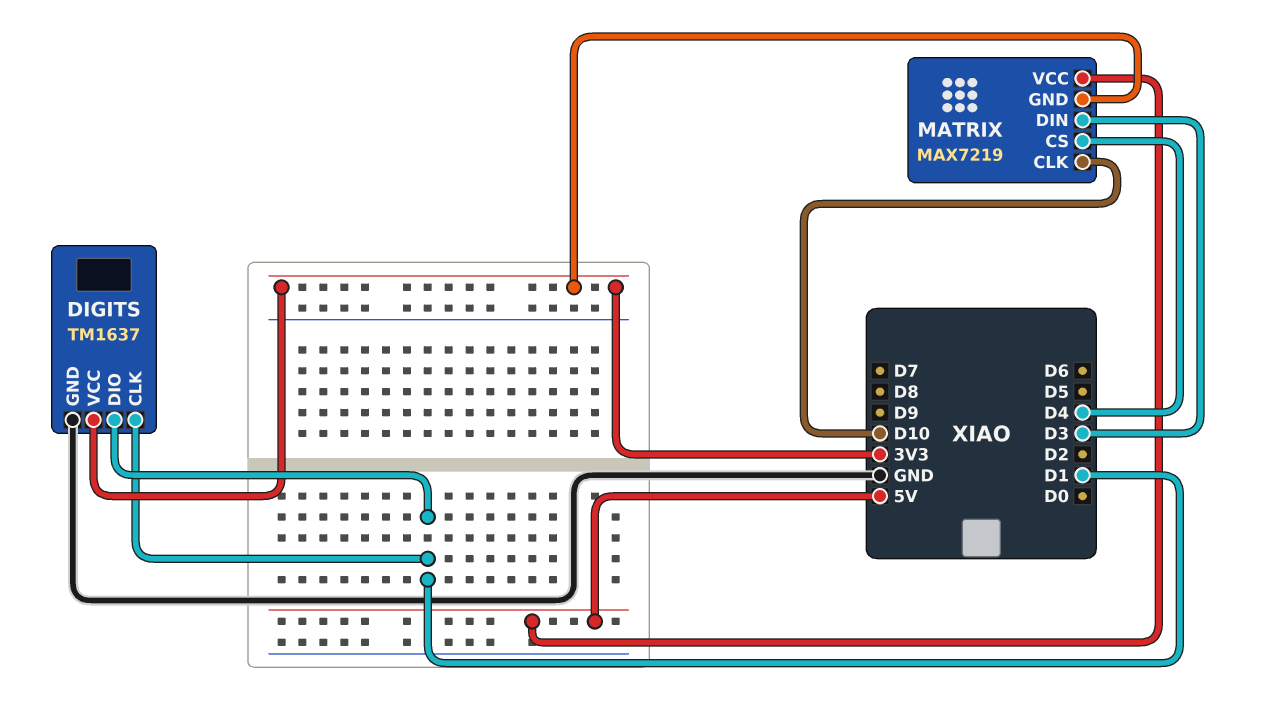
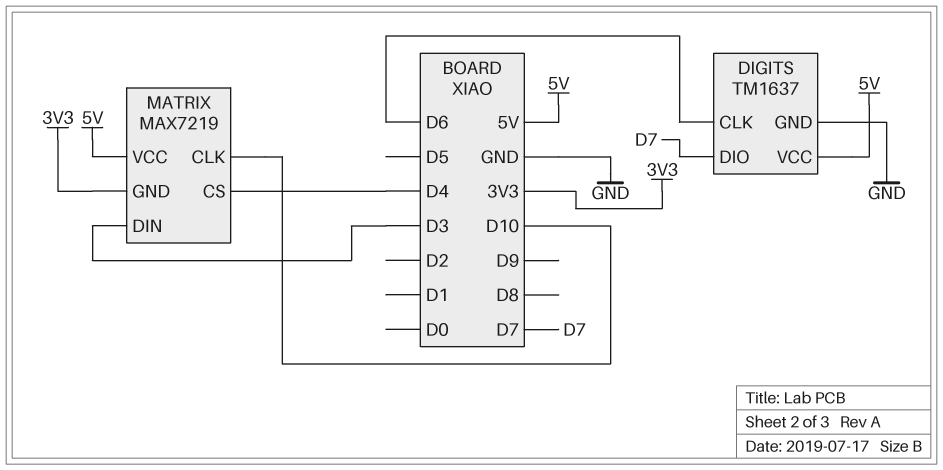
DIGITS pin CLK: D1 -> D6
DIGITS pin DIO: D1 -> D7
DIGITS pin VCC: 3V3 -> 5V

